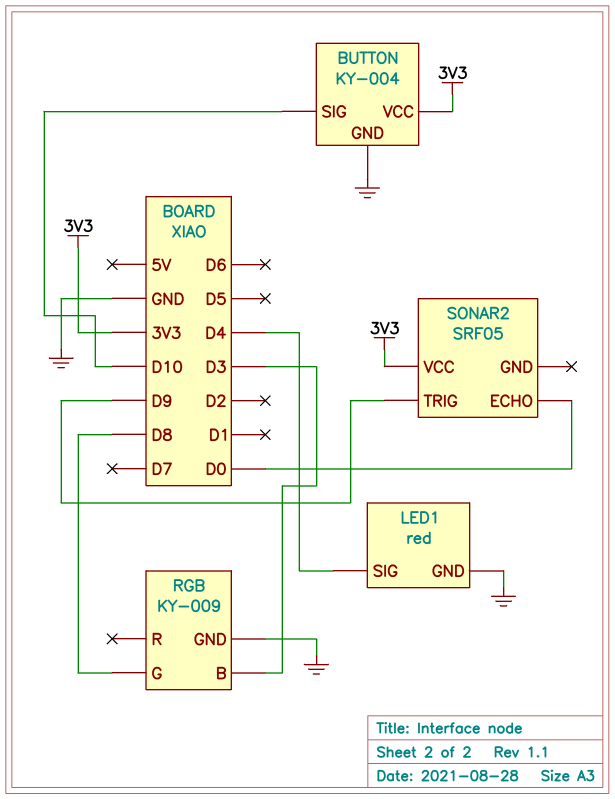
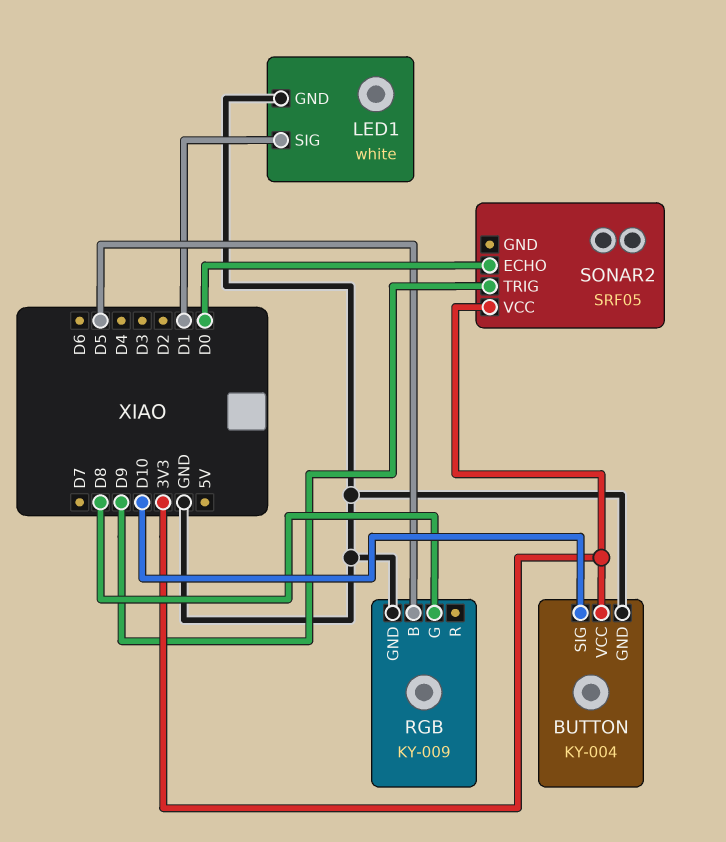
LED1: red -> white
LED1 pin SIG: D4 -> D1
RGB pin B: D3 -> D5

